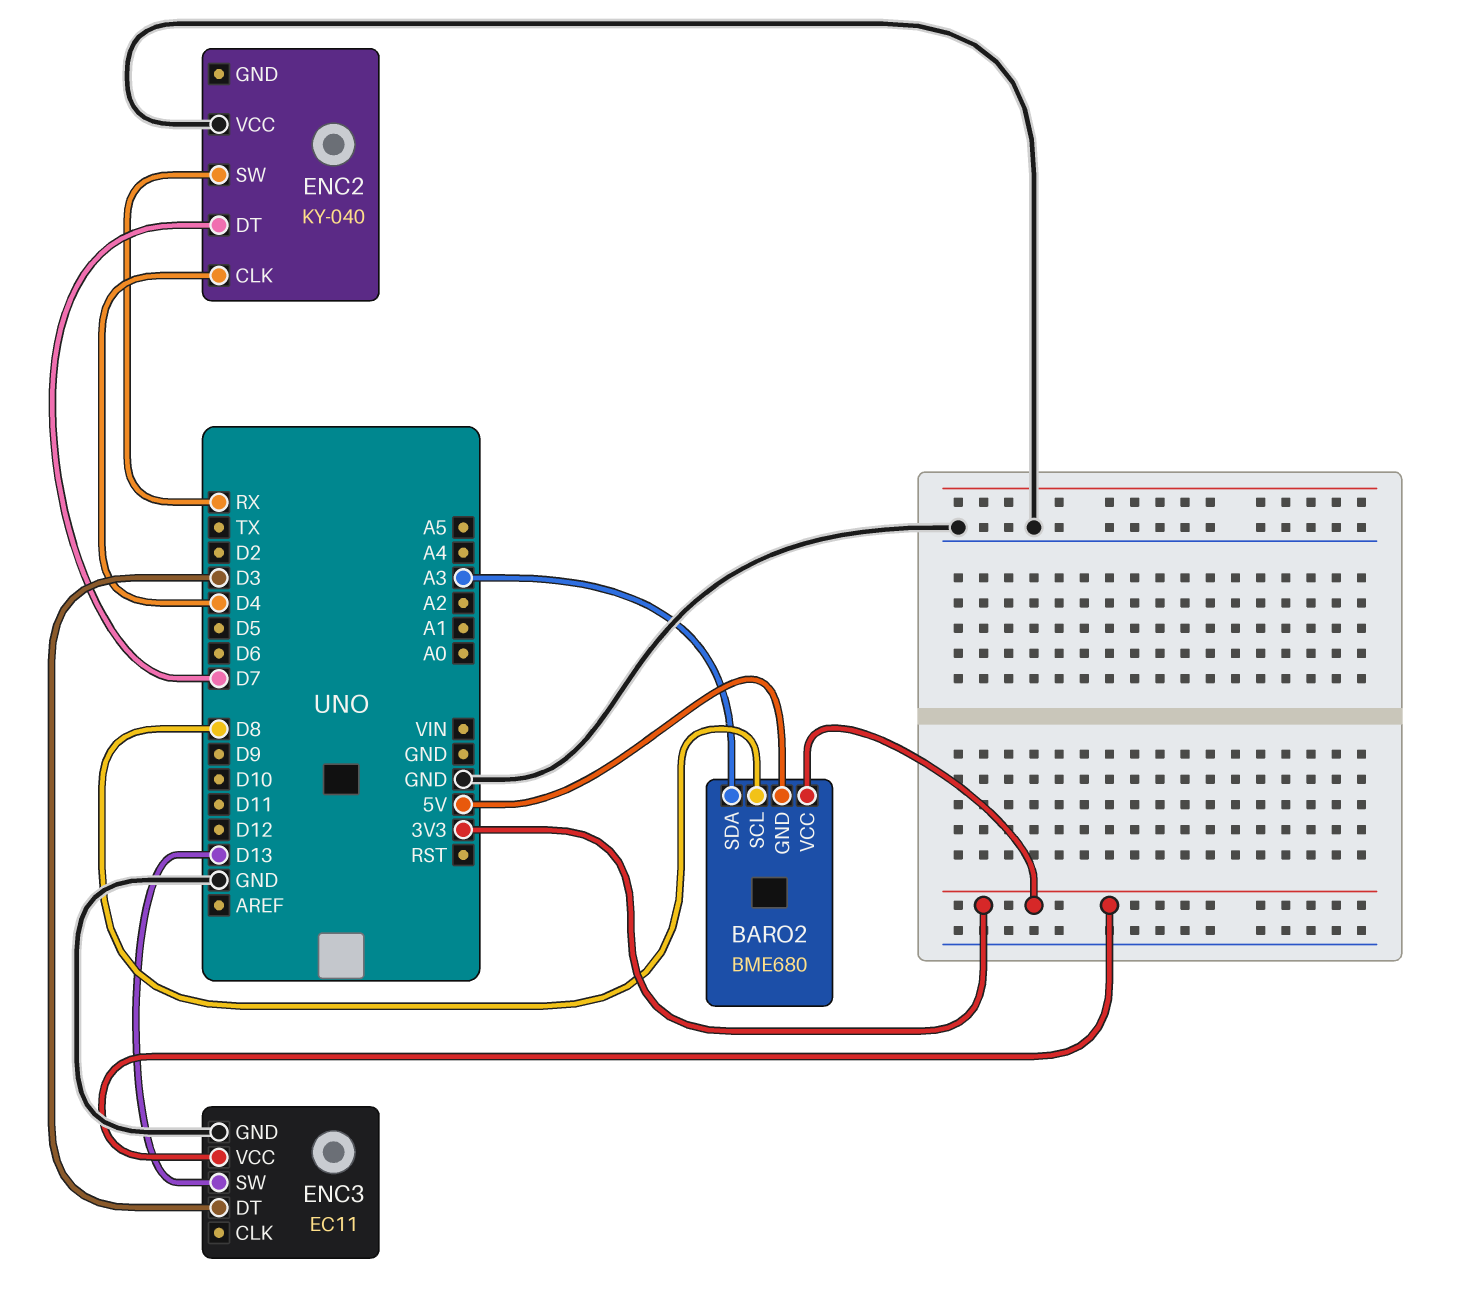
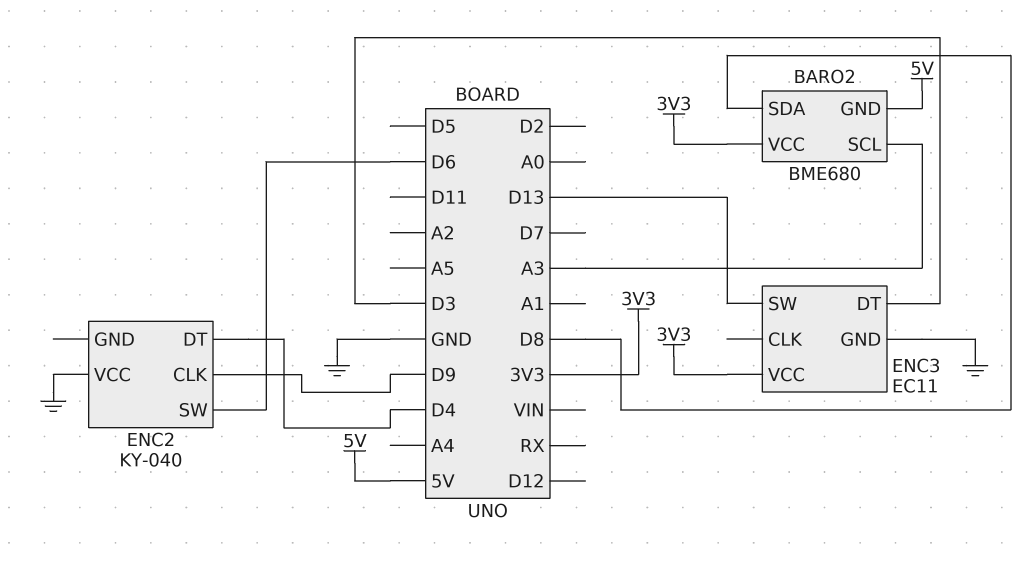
BARO2 pin SCL: D8 -> A3
BARO2 pin SDA: A3 -> D8
ENC2 pin CLK: D4 -> D9
ENC2 pin DT: D7 -> D4
ENC2 pin SW: RX -> D6

